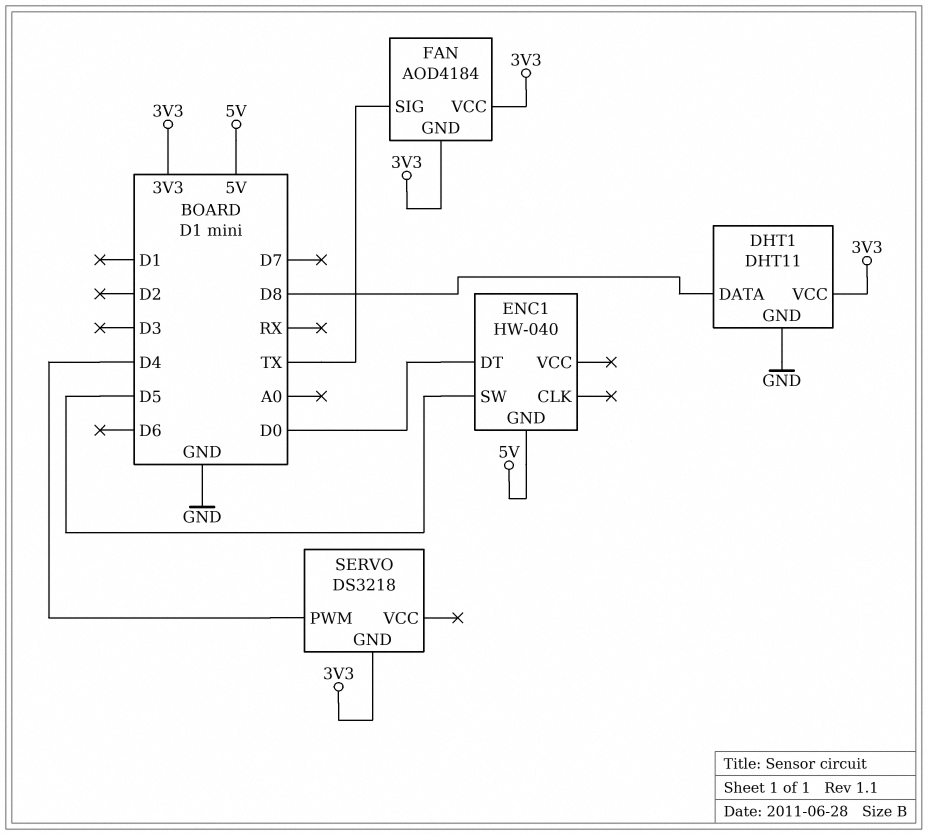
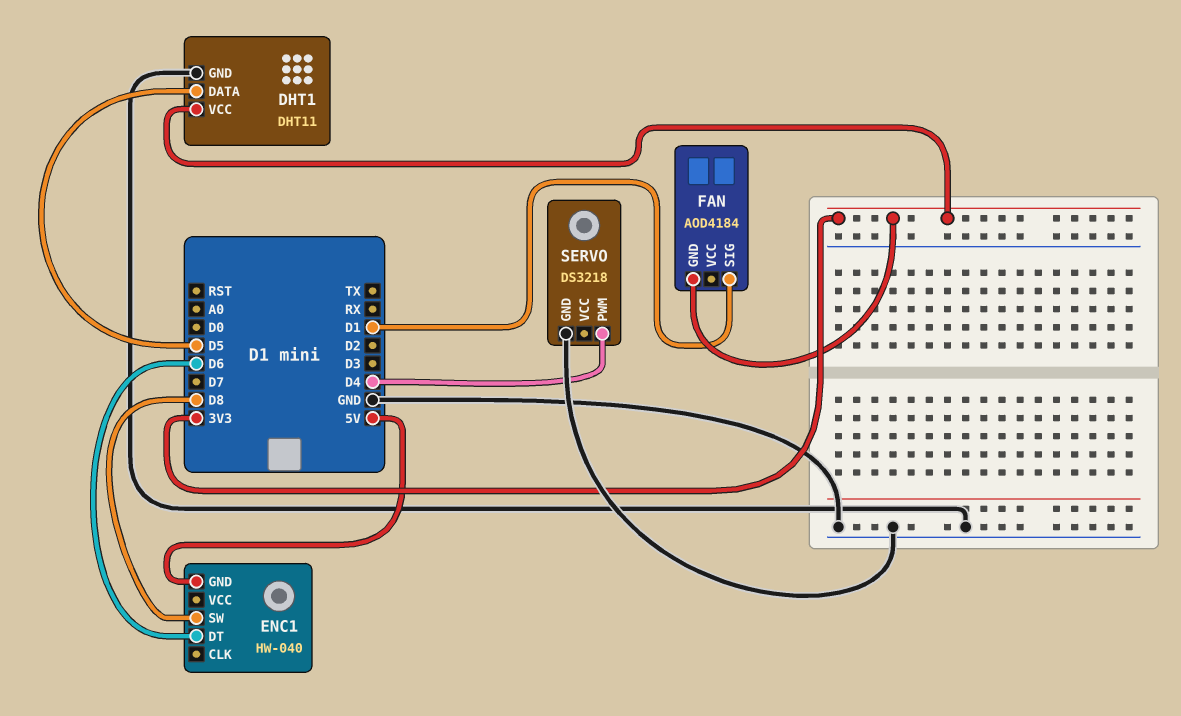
DHT1 pin DATA: D8 -> D5
ENC1 pin DT: D0 -> D6
ENC1 pin SW: D5 -> D8
FAN pin SIG: TX -> D1
FAN pin VCC: 3V3 -> none
SERVO pin GND: 3V3 -> GND

